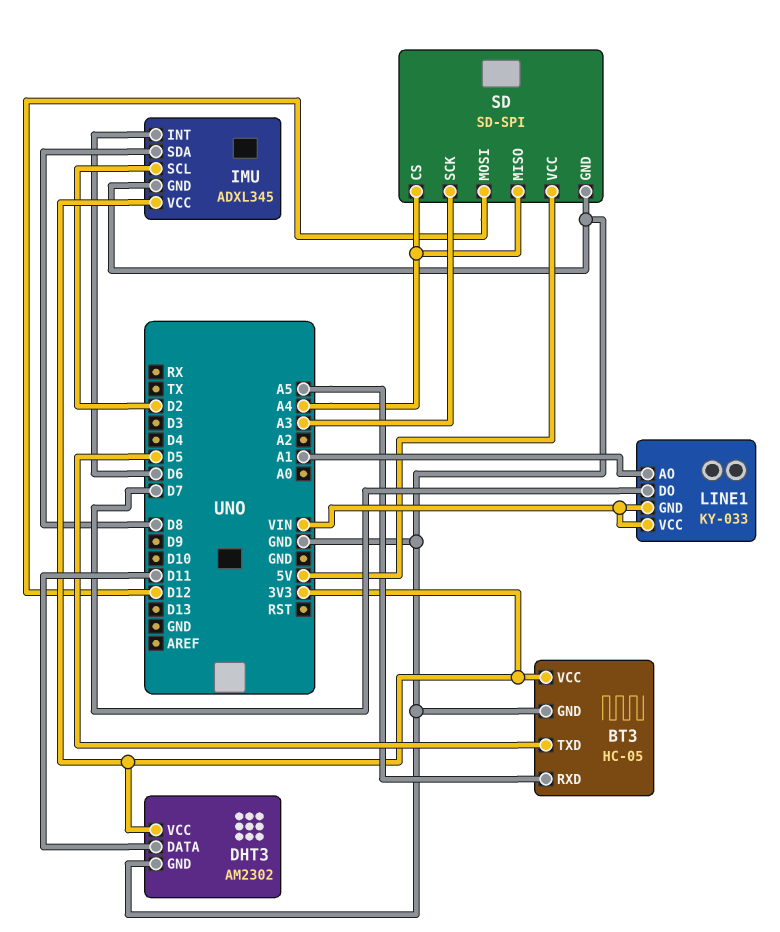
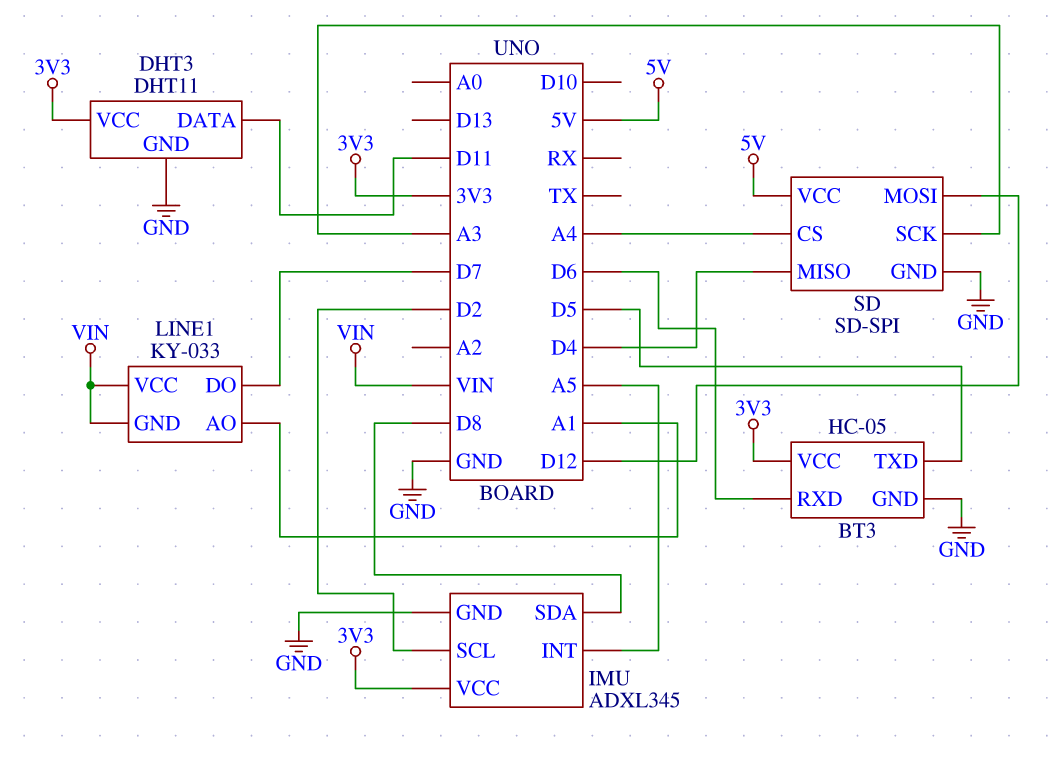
BT3 pin RXD: A5 -> D6
DHT3: AM2302 -> DHT11
IMU pin INT: D6 -> A5
SD pin MISO: A4 -> D4

